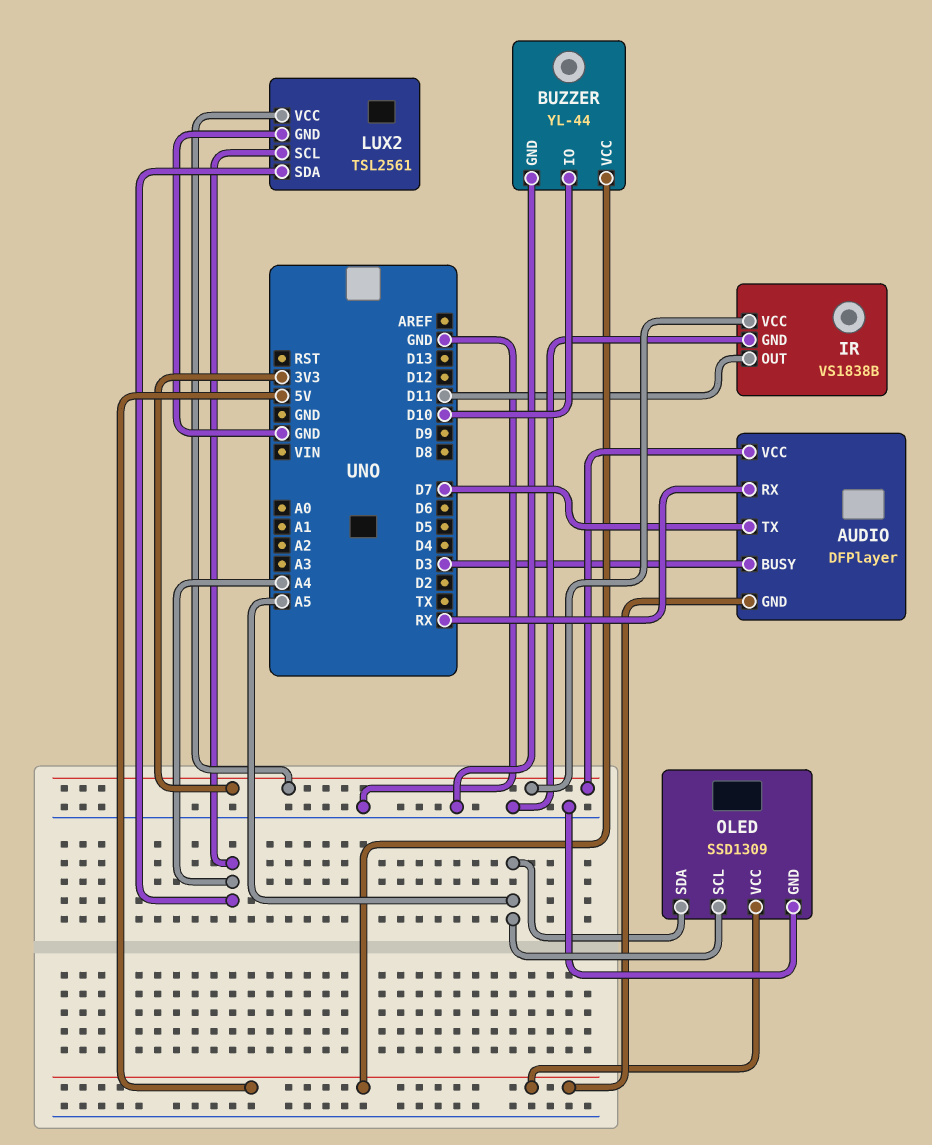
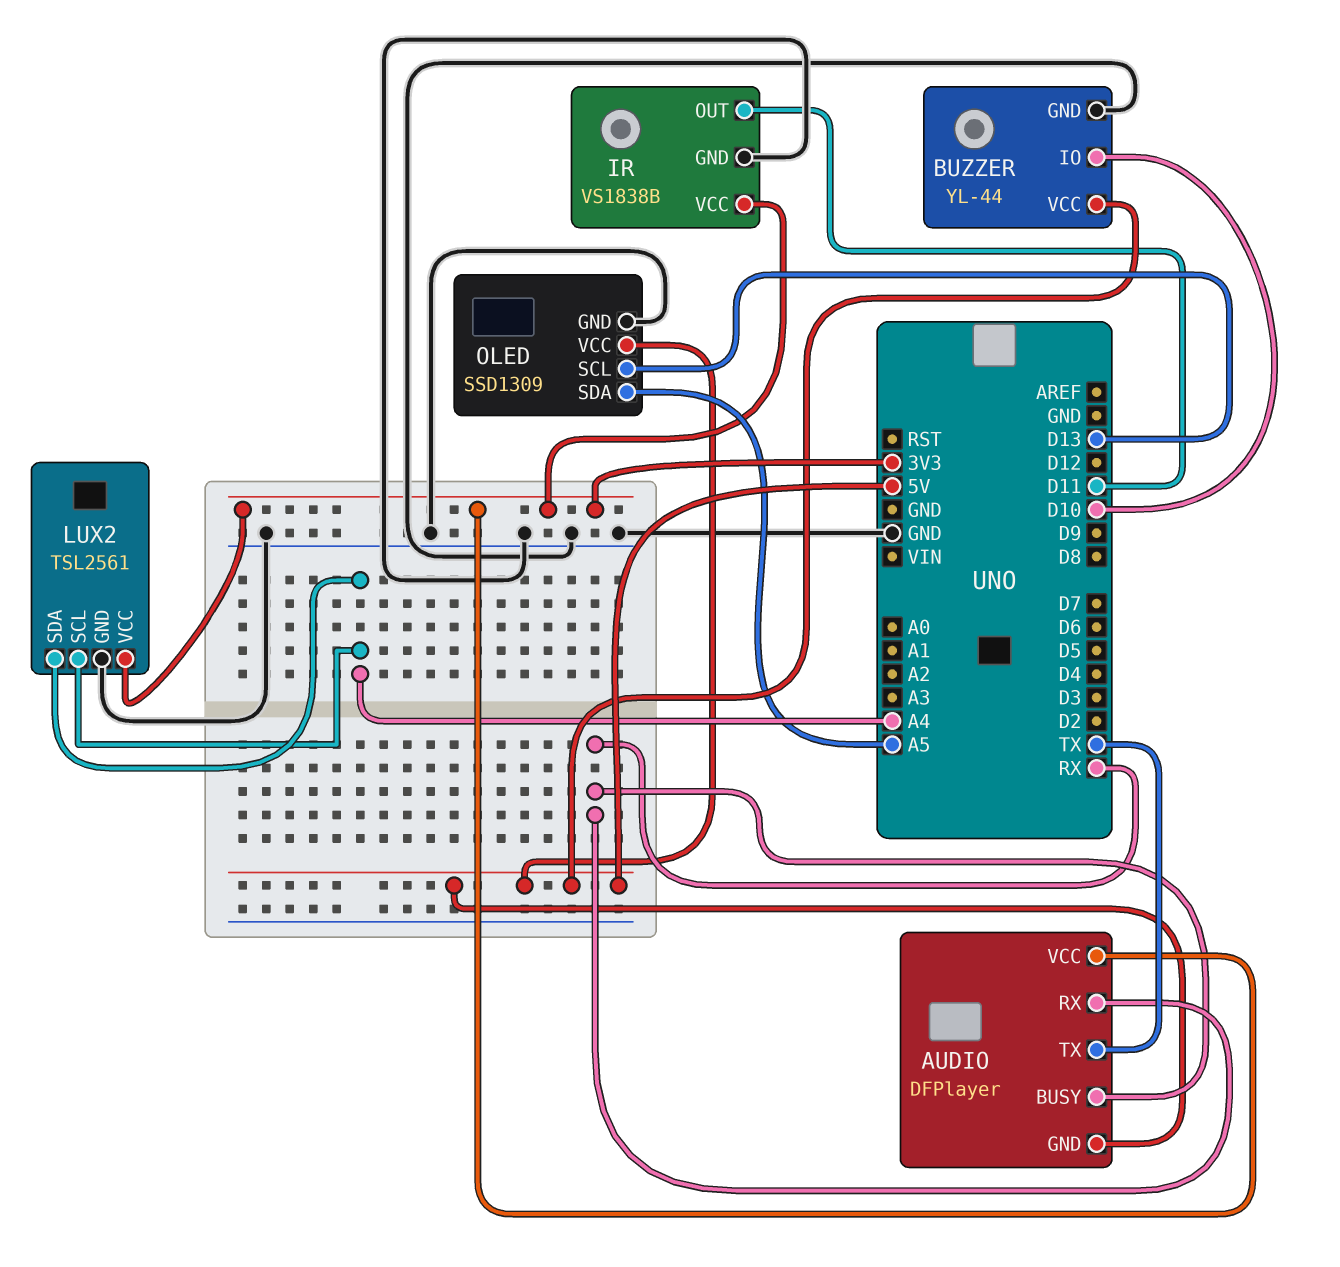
AUDIO pin BUSY: D3 -> RX
AUDIO pin TX: D7 -> TX
OLED pin SCL: A5 -> D13

